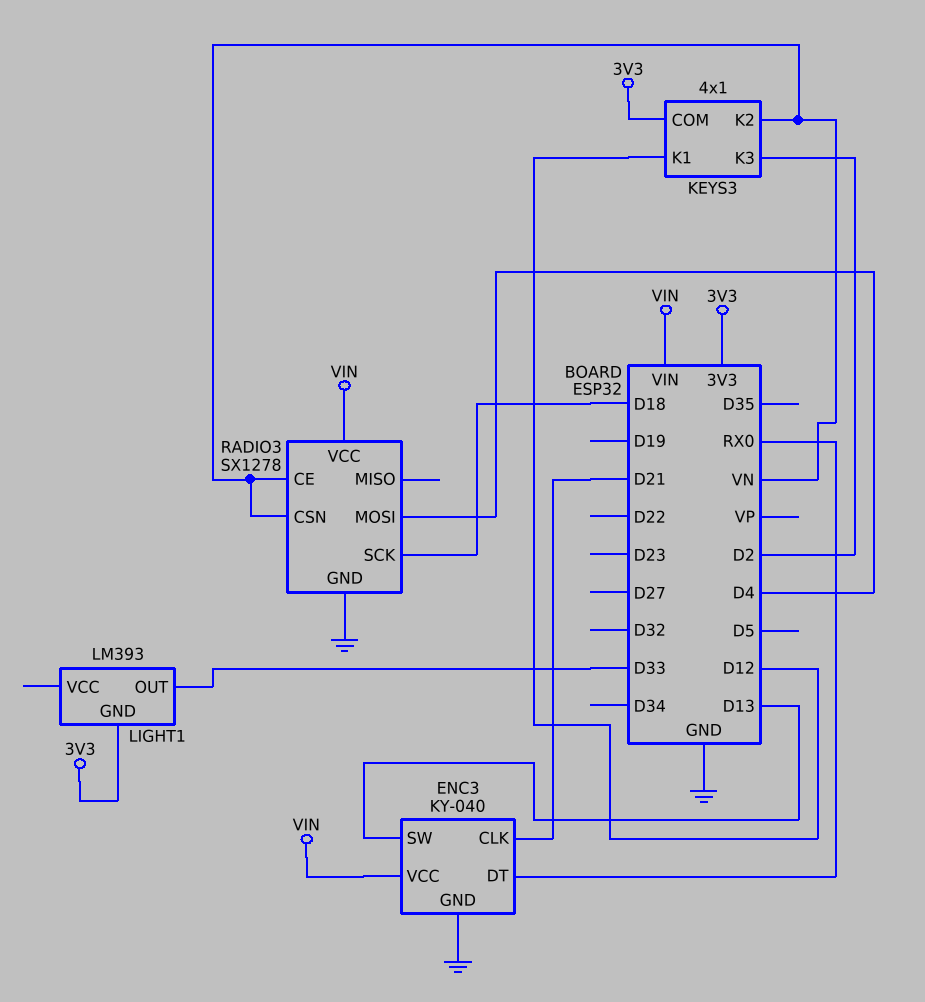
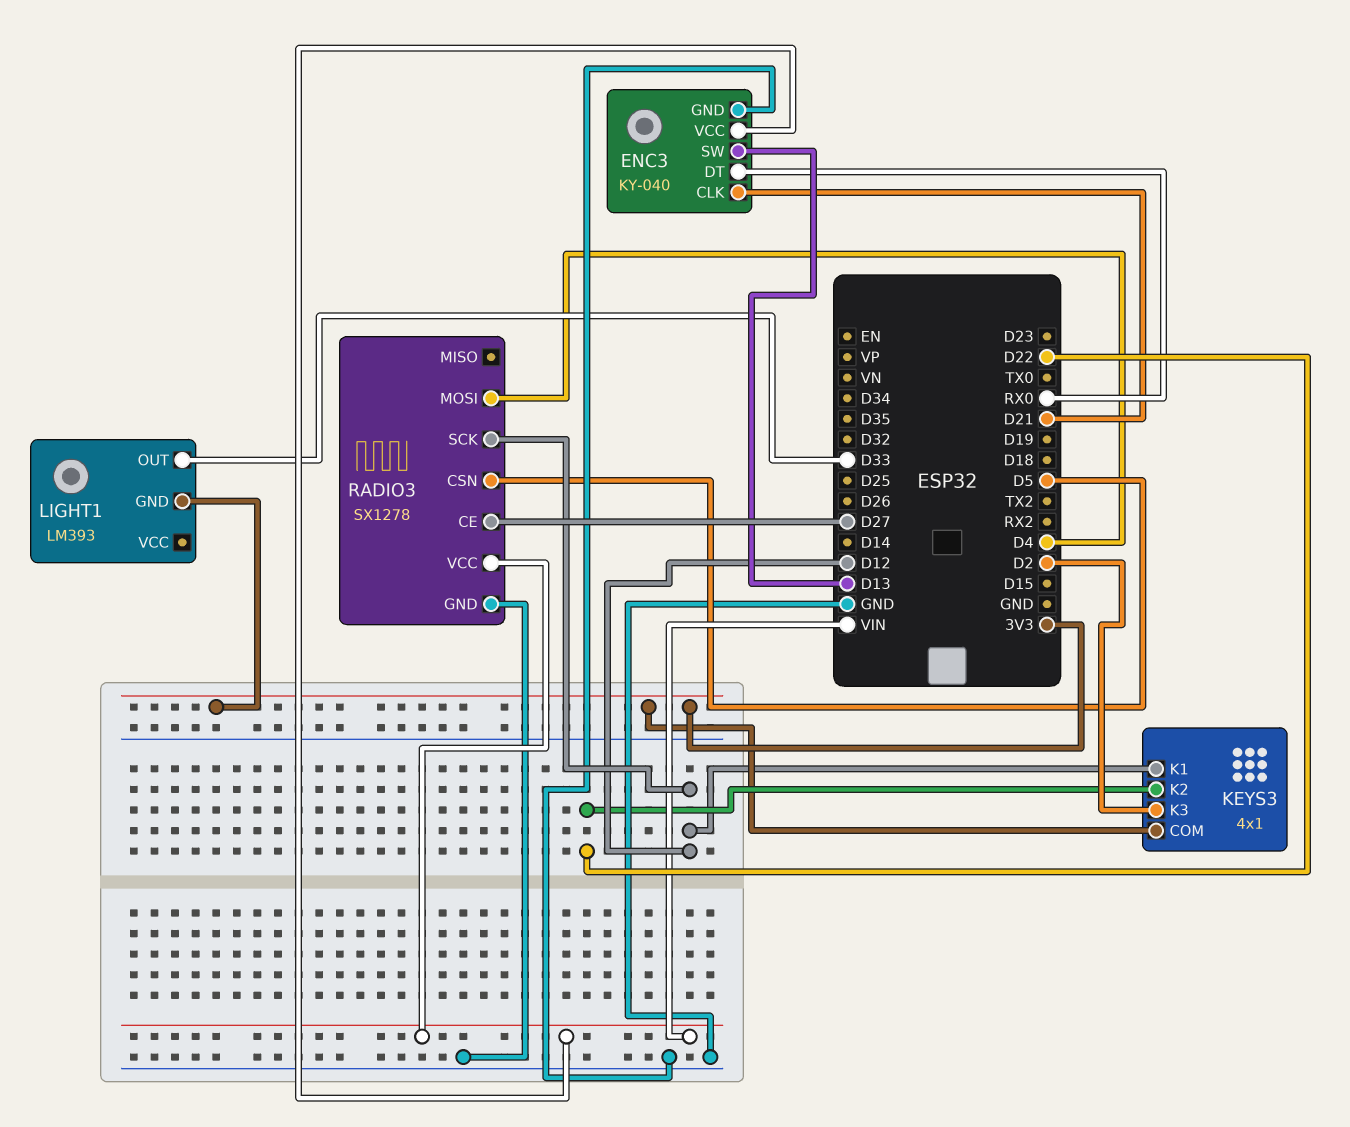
KEYS3 pin K2: VN -> D22
RADIO3 pin CE: VN -> D27
RADIO3 pin CSN: VN -> D5
RADIO3 pin SCK: D18 -> D12

